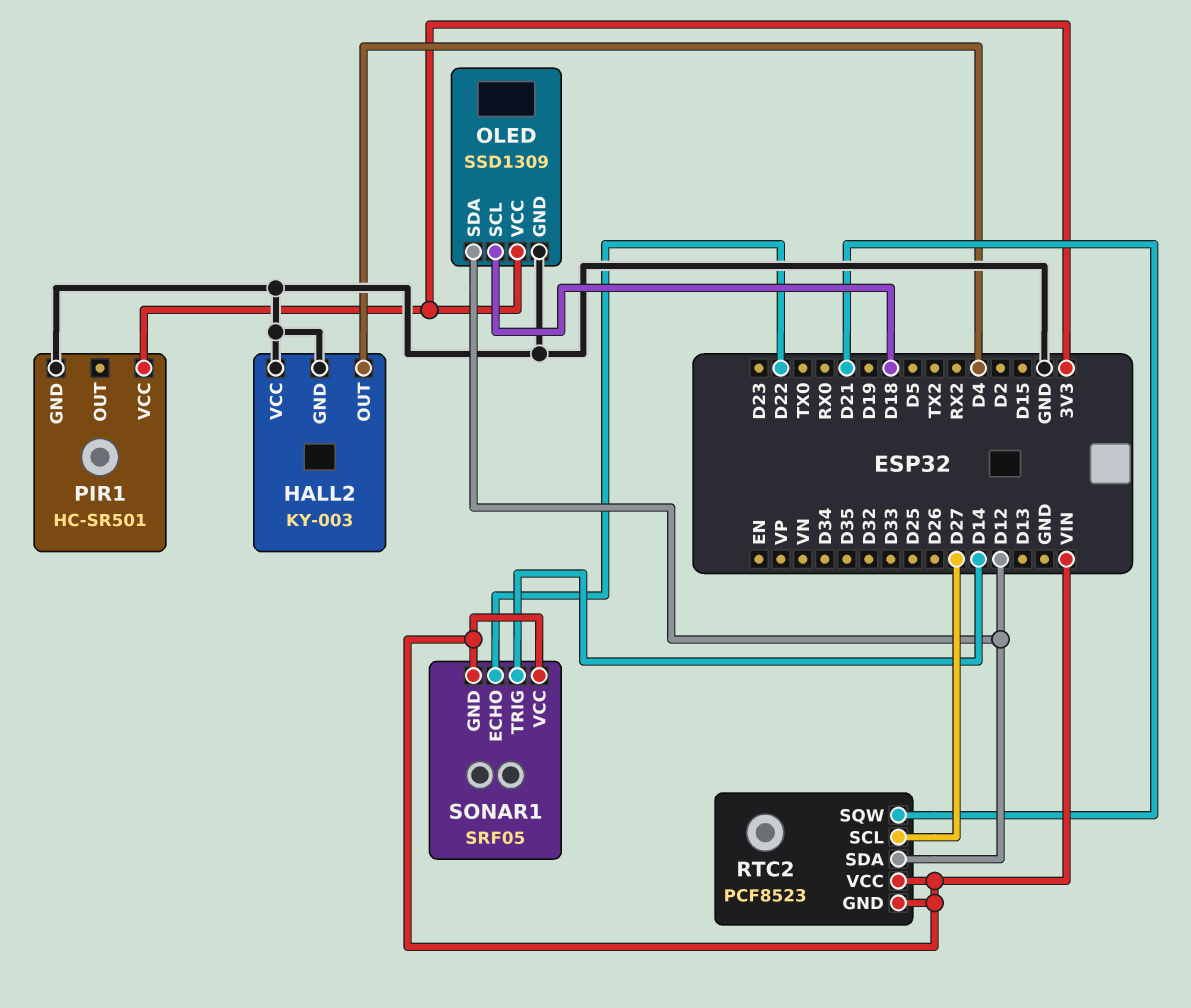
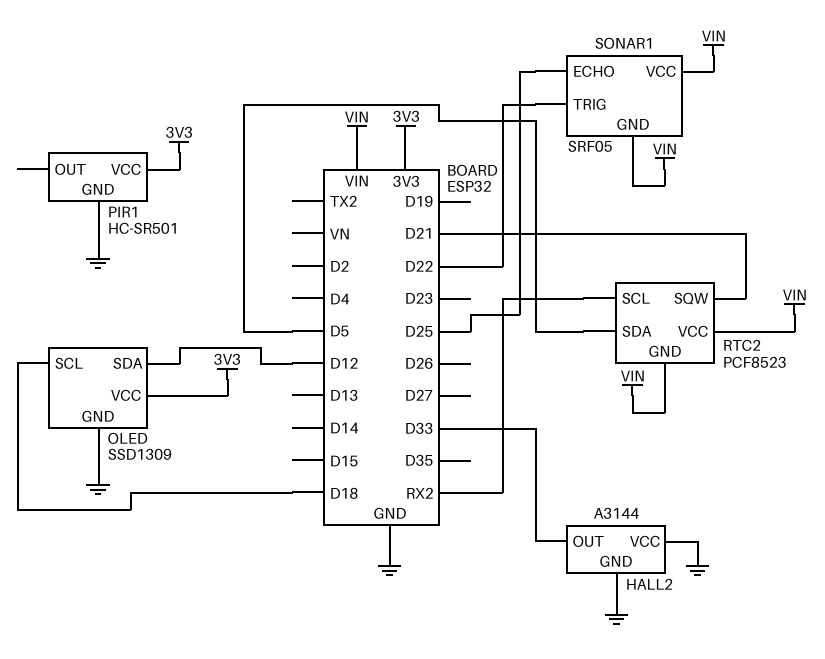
HALL2: KY-003 -> A3144
HALL2 pin OUT: D4 -> D33
RTC2 pin SCL: D27 -> RX2
RTC2 pin SDA: D12 -> D5
SONAR1 pin ECHO: D22 -> D25
SONAR1 pin TRIG: D14 -> D22

